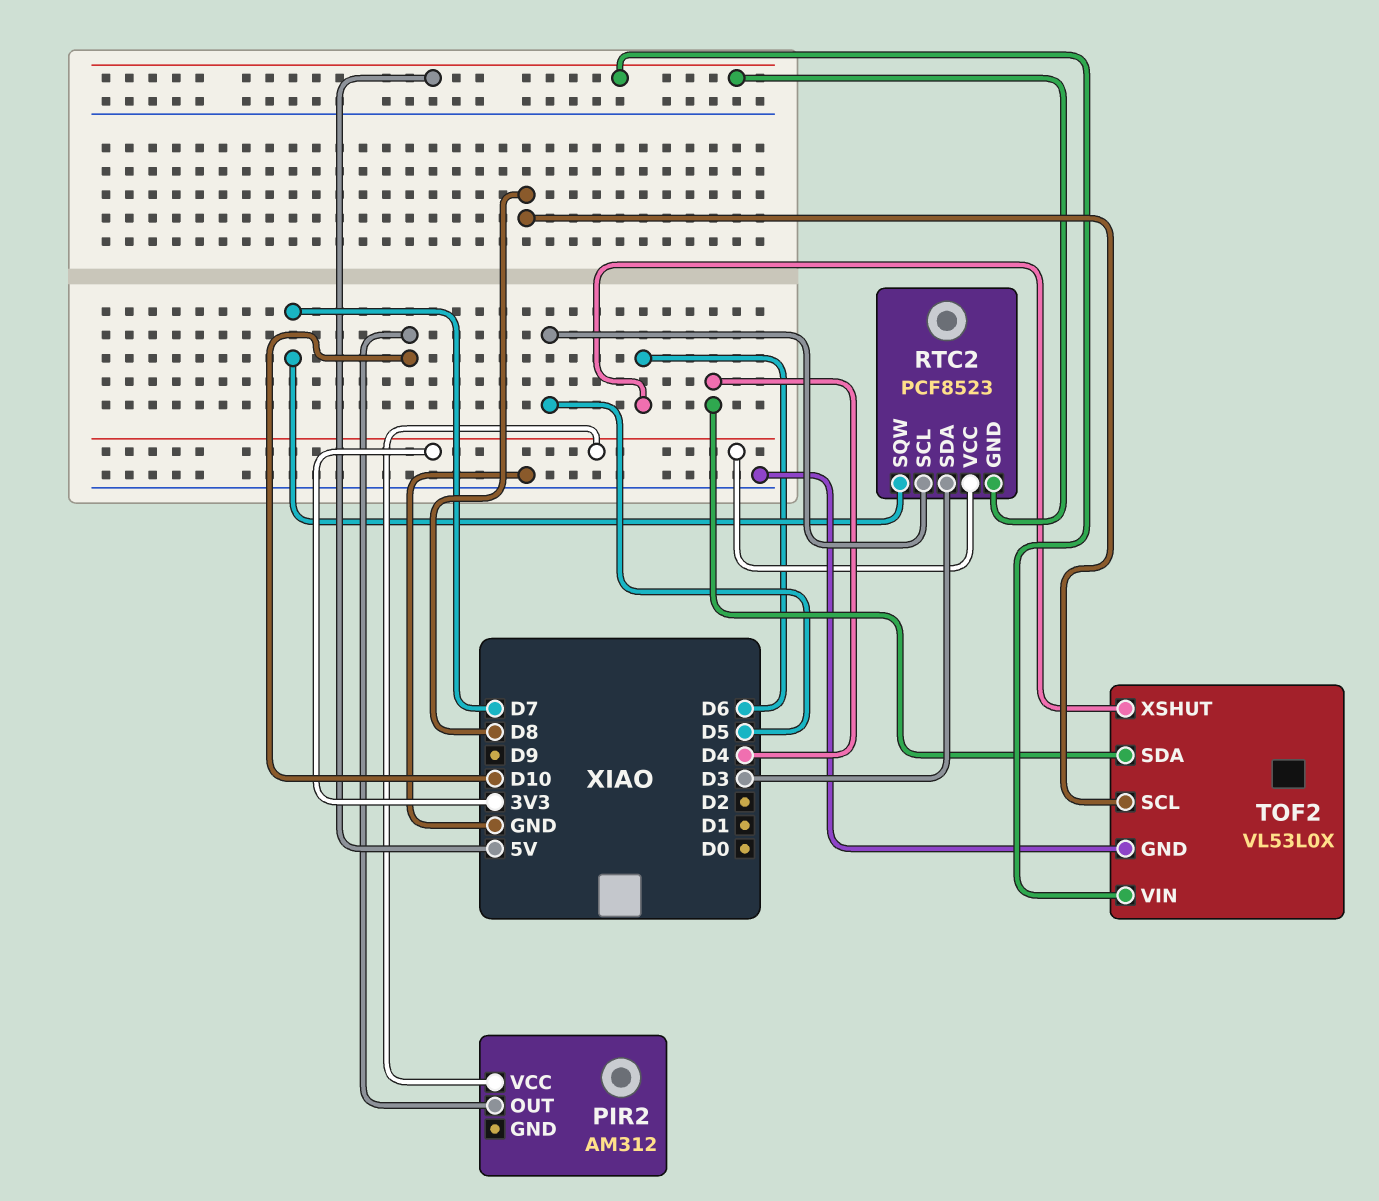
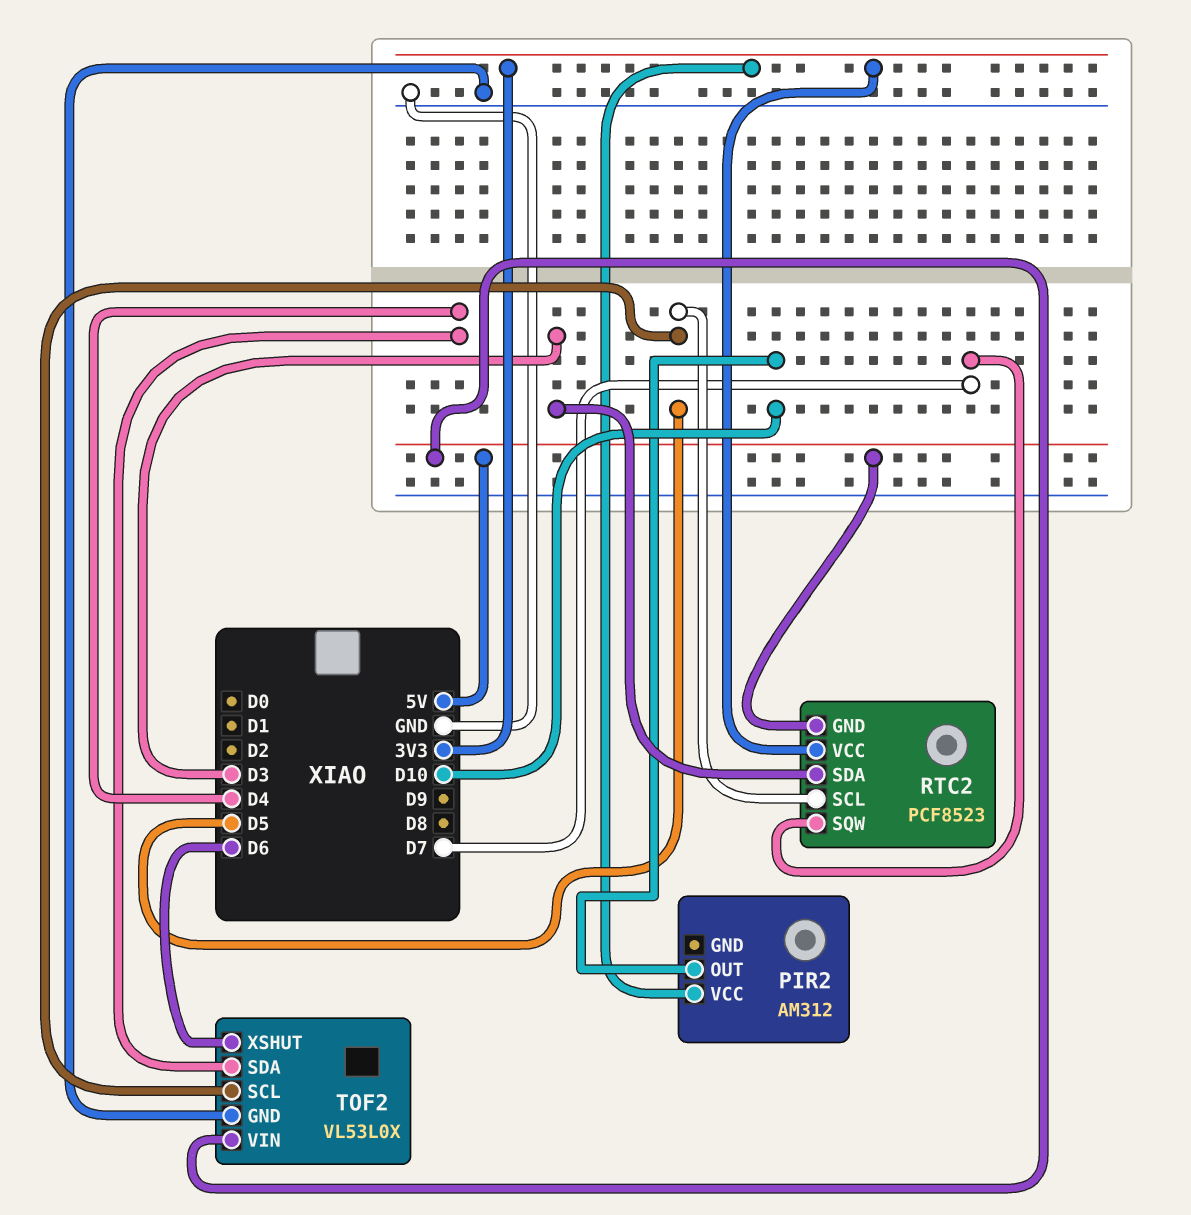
TOF2 pin SCL: D8 -> D5

